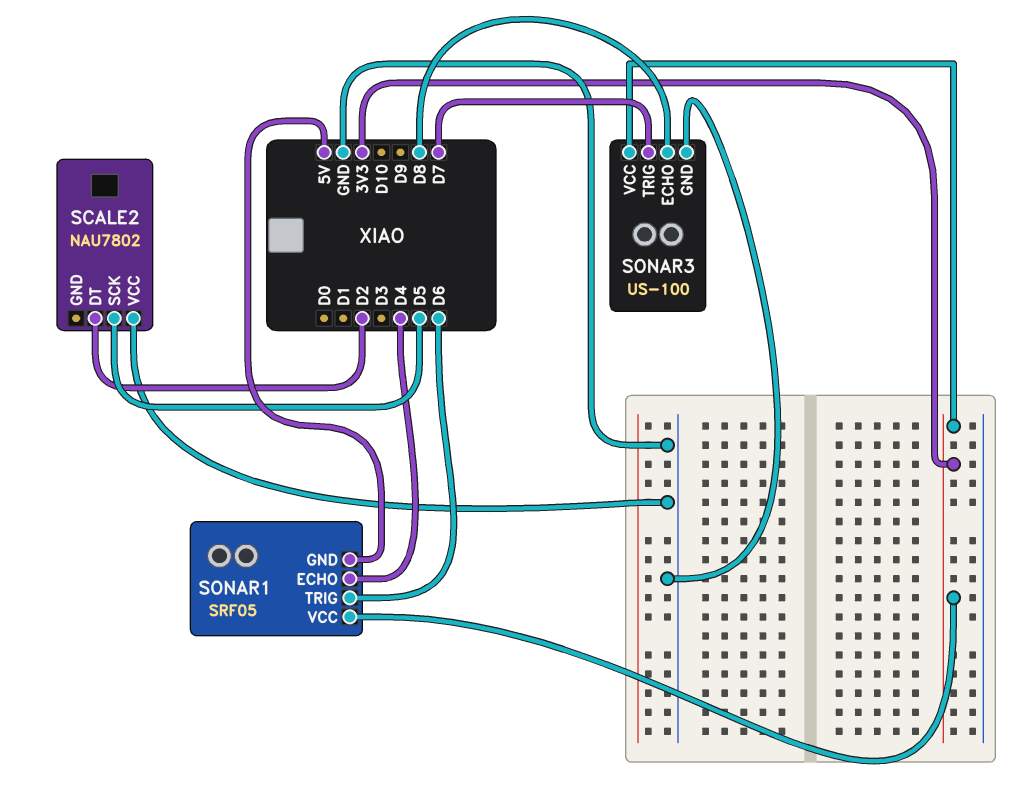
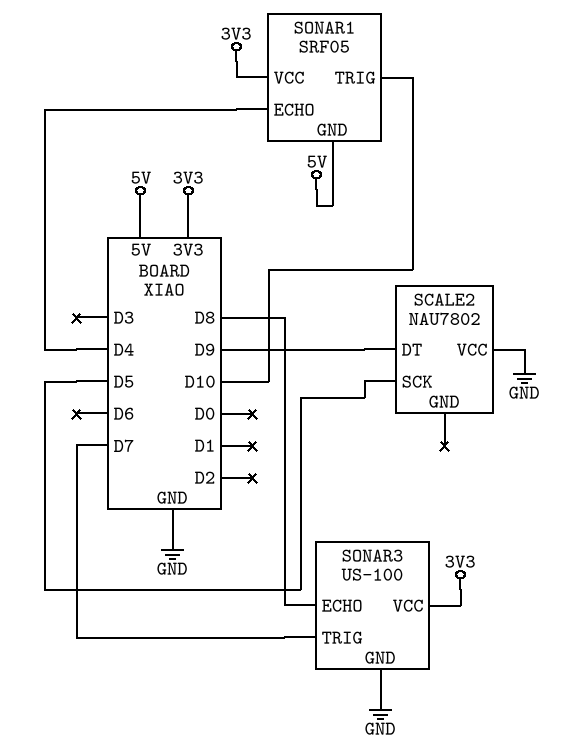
SCALE2 pin DT: D2 -> D9
SONAR1 pin TRIG: D6 -> D10

